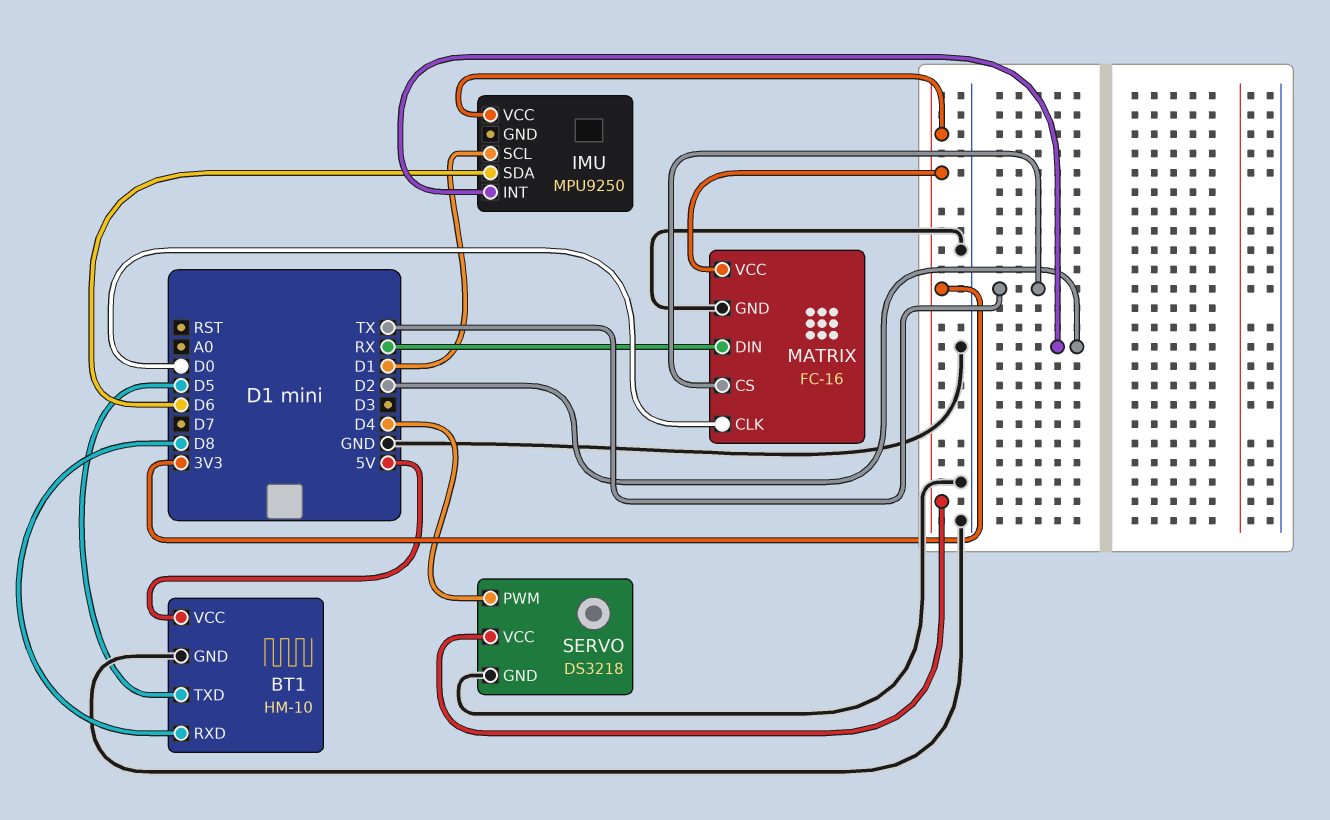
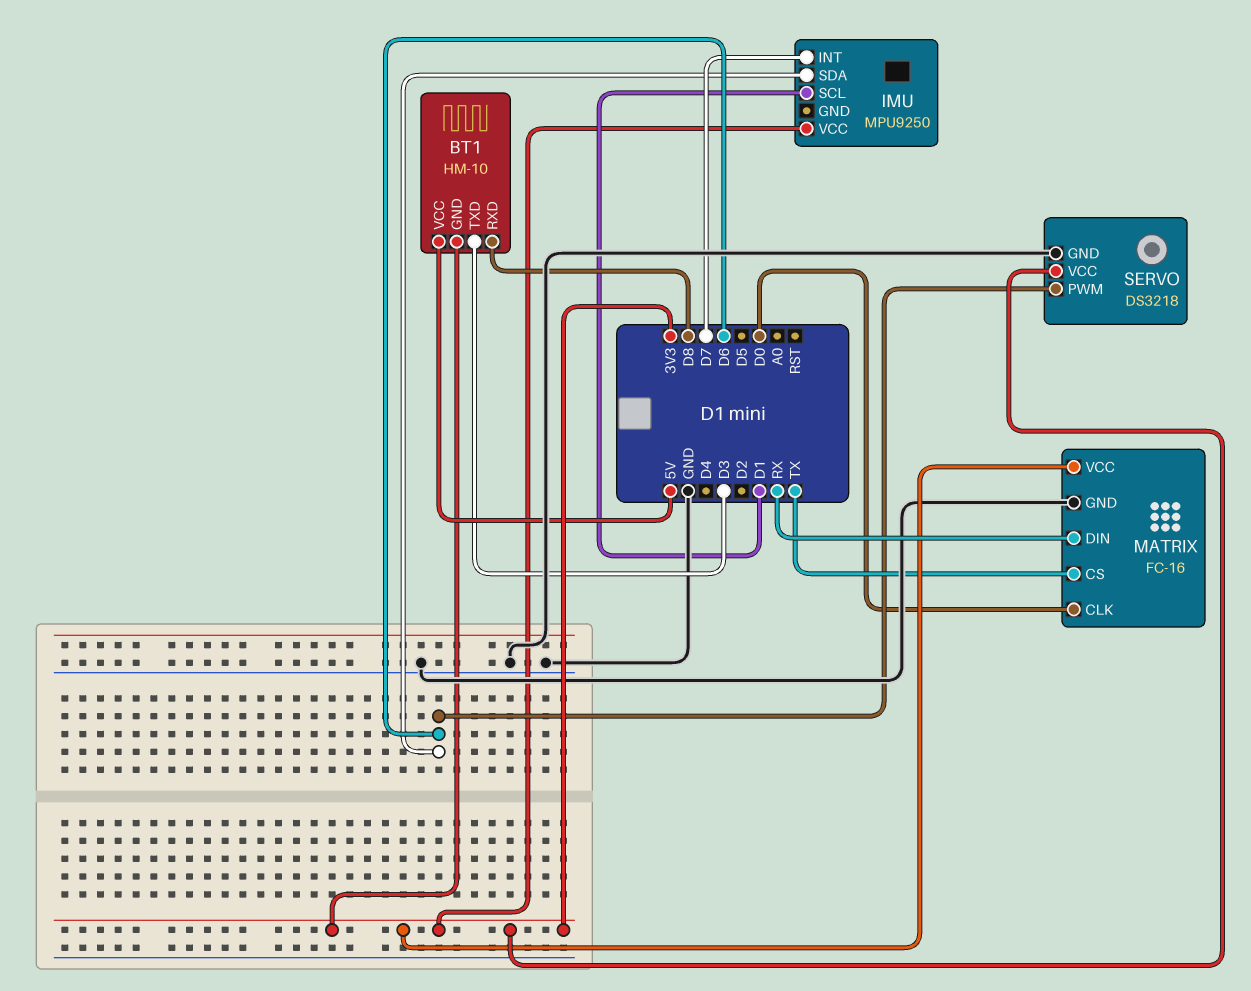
BT1 pin GND: GND -> 3V3
BT1 pin TXD: D5 -> D3
IMU pin INT: D2 -> D7
SERVO pin PWM: D4 -> D6

